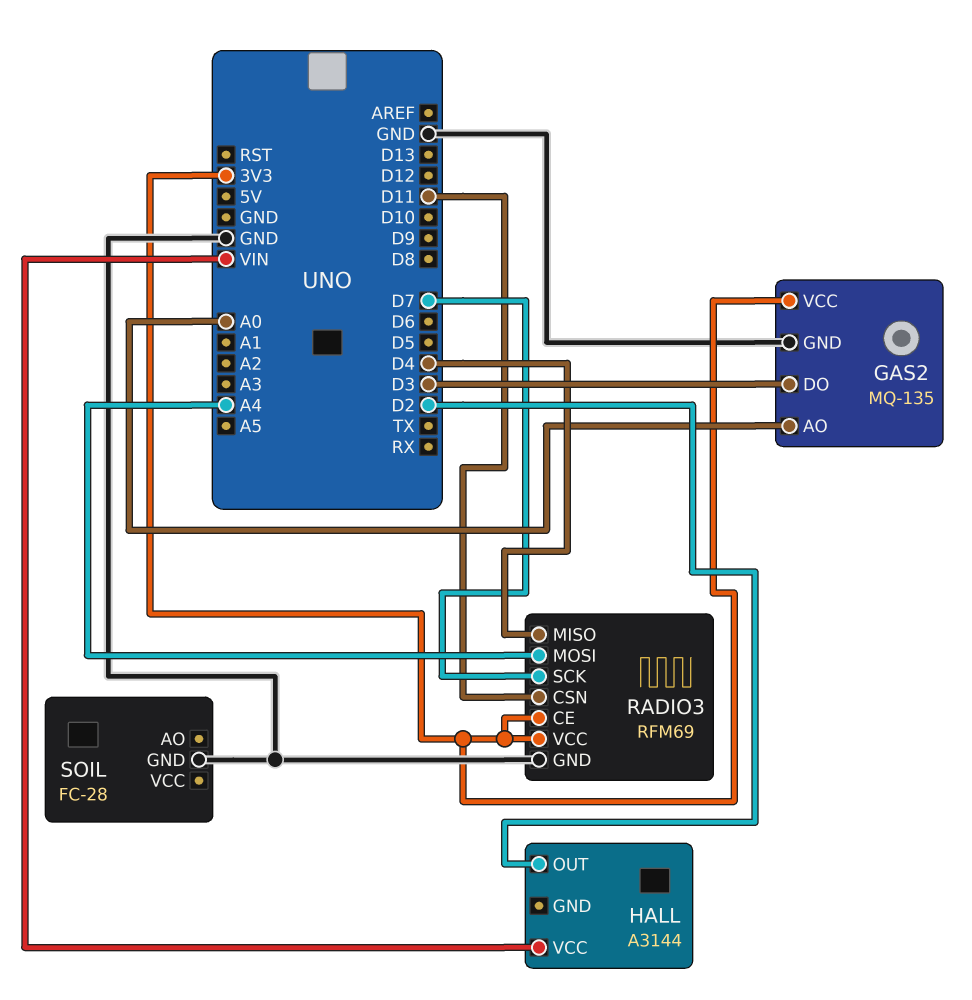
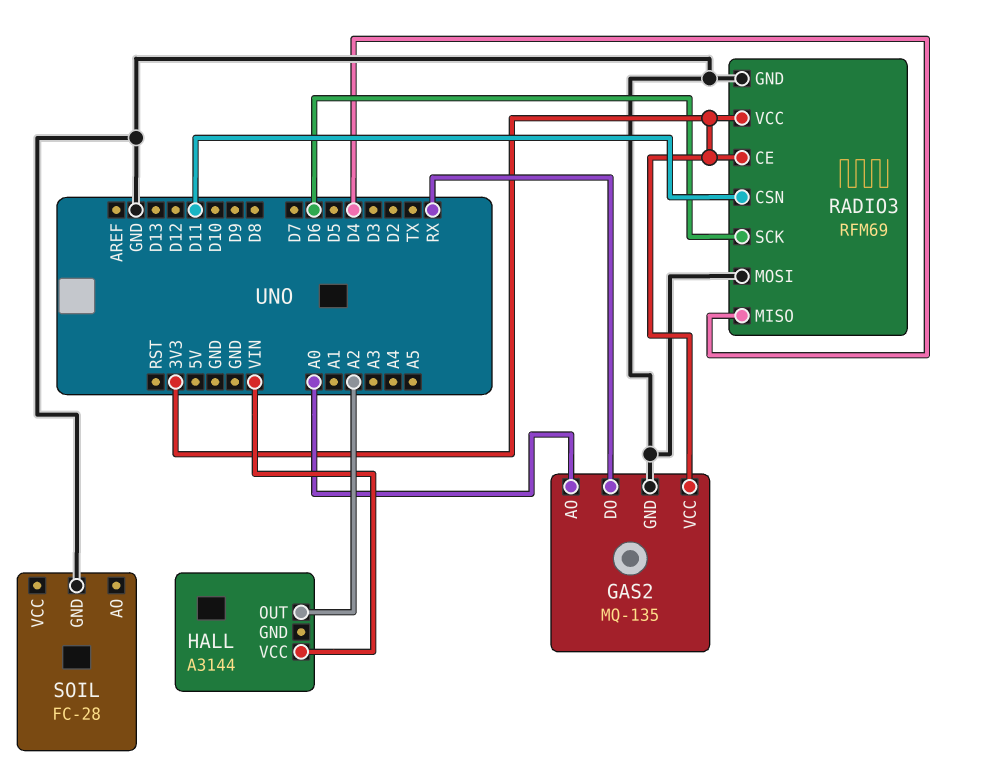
GAS2 pin DO: D3 -> RX
HALL pin OUT: D2 -> A2
RADIO3 pin MOSI: A4 -> GND
RADIO3 pin SCK: D7 -> D6

